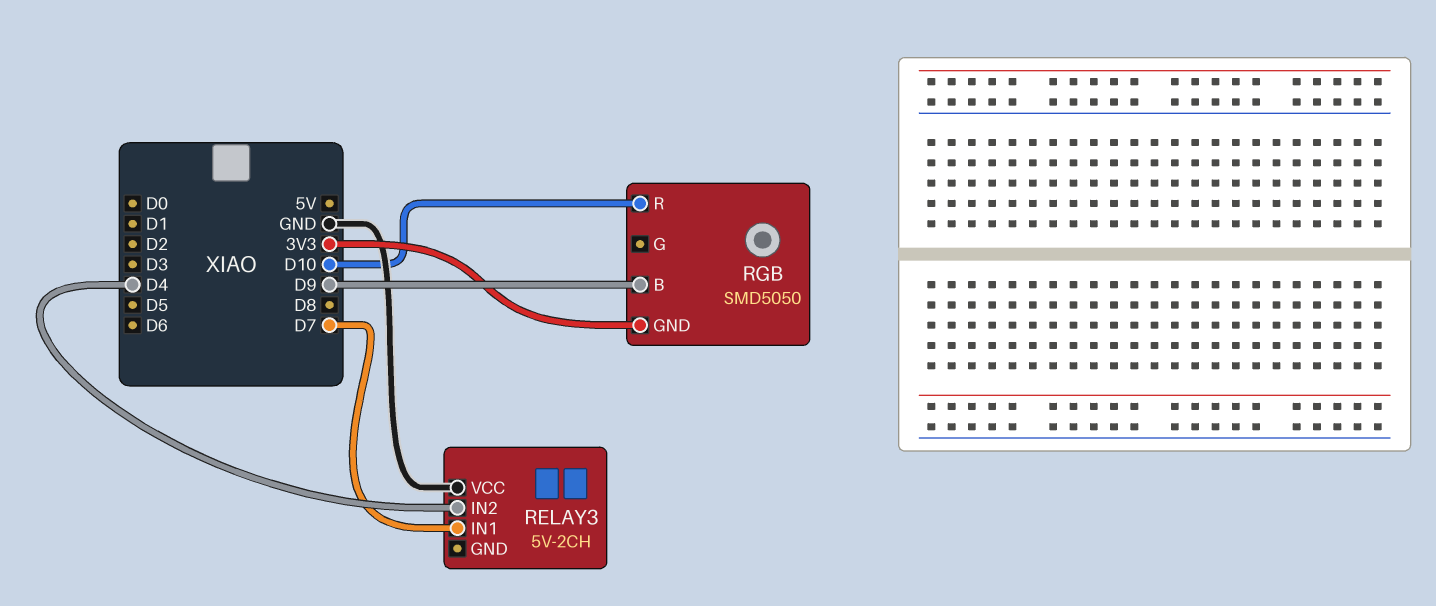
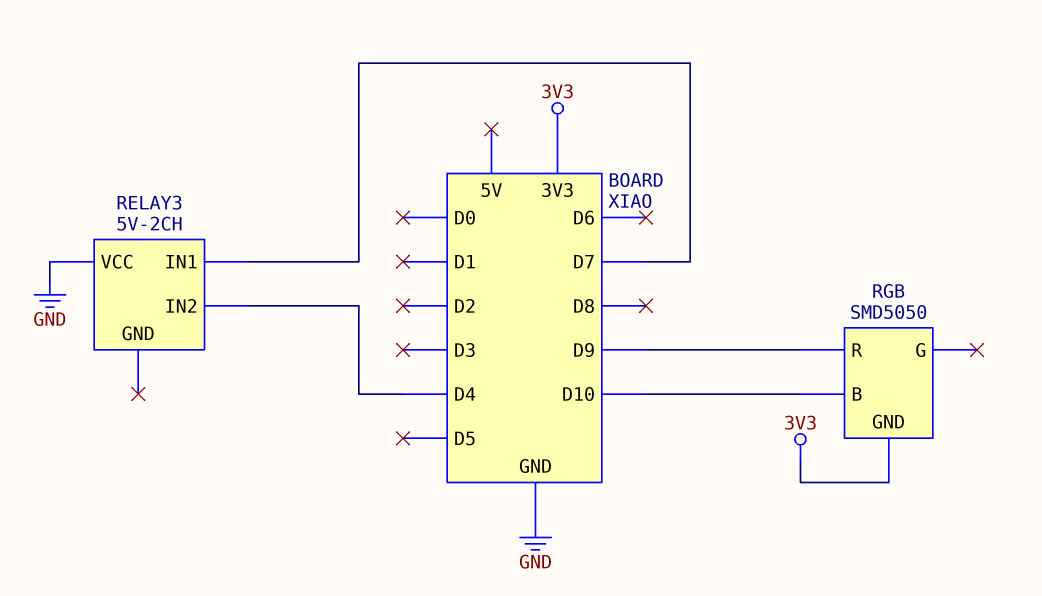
RGB pin B: D9 -> D10
RGB pin R: D10 -> D9

